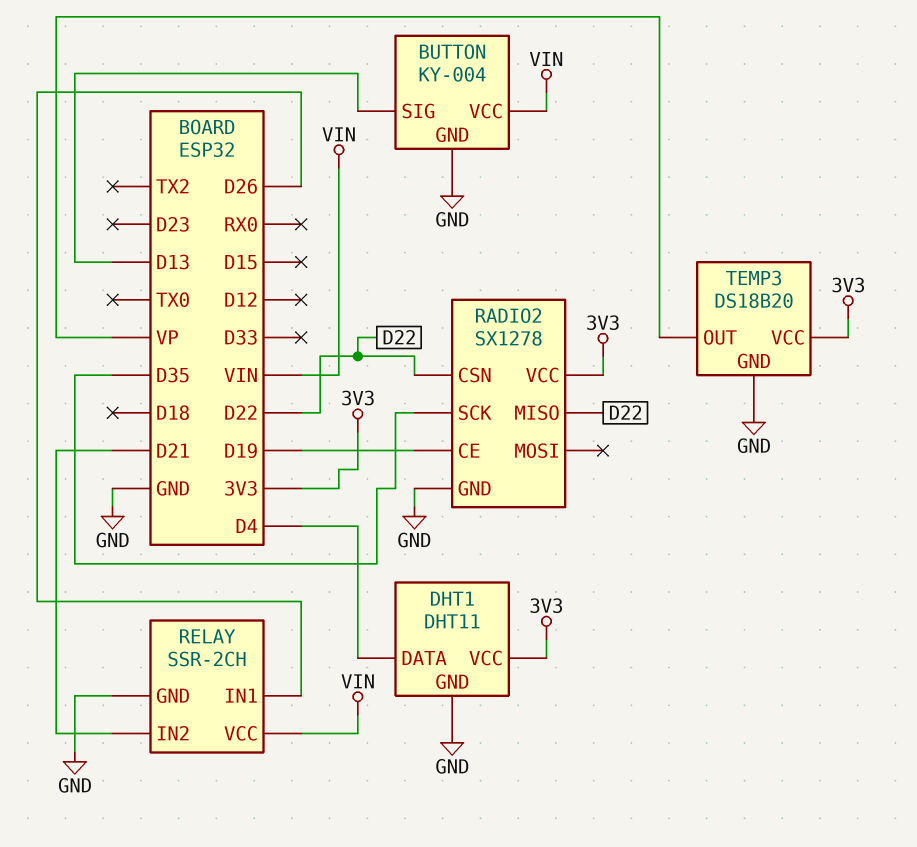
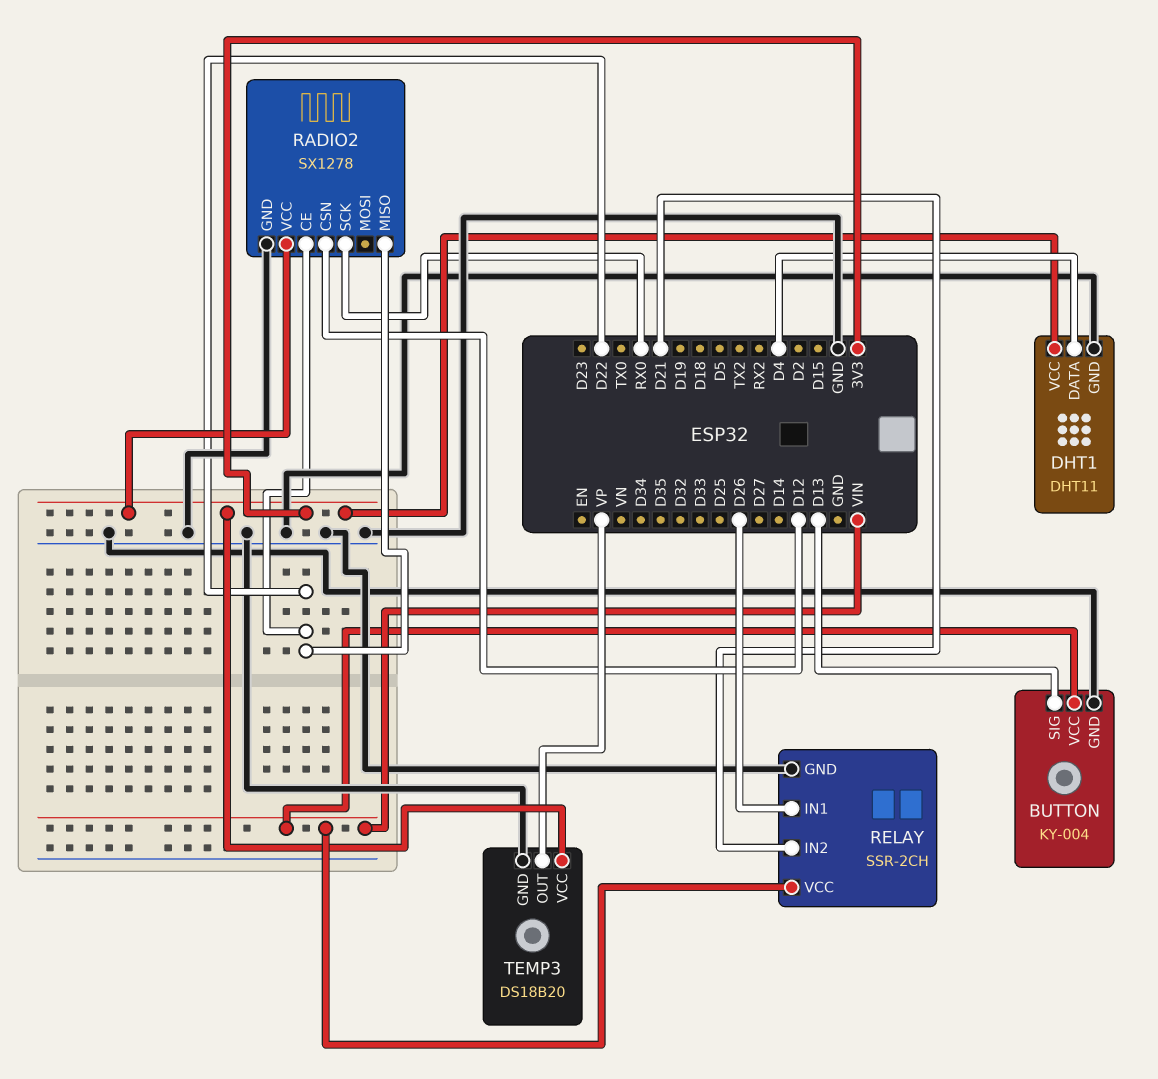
RADIO2 pin CE: D19 -> D22
RADIO2 pin CSN: D22 -> D12
RADIO2 pin SCK: D35 -> RX0

